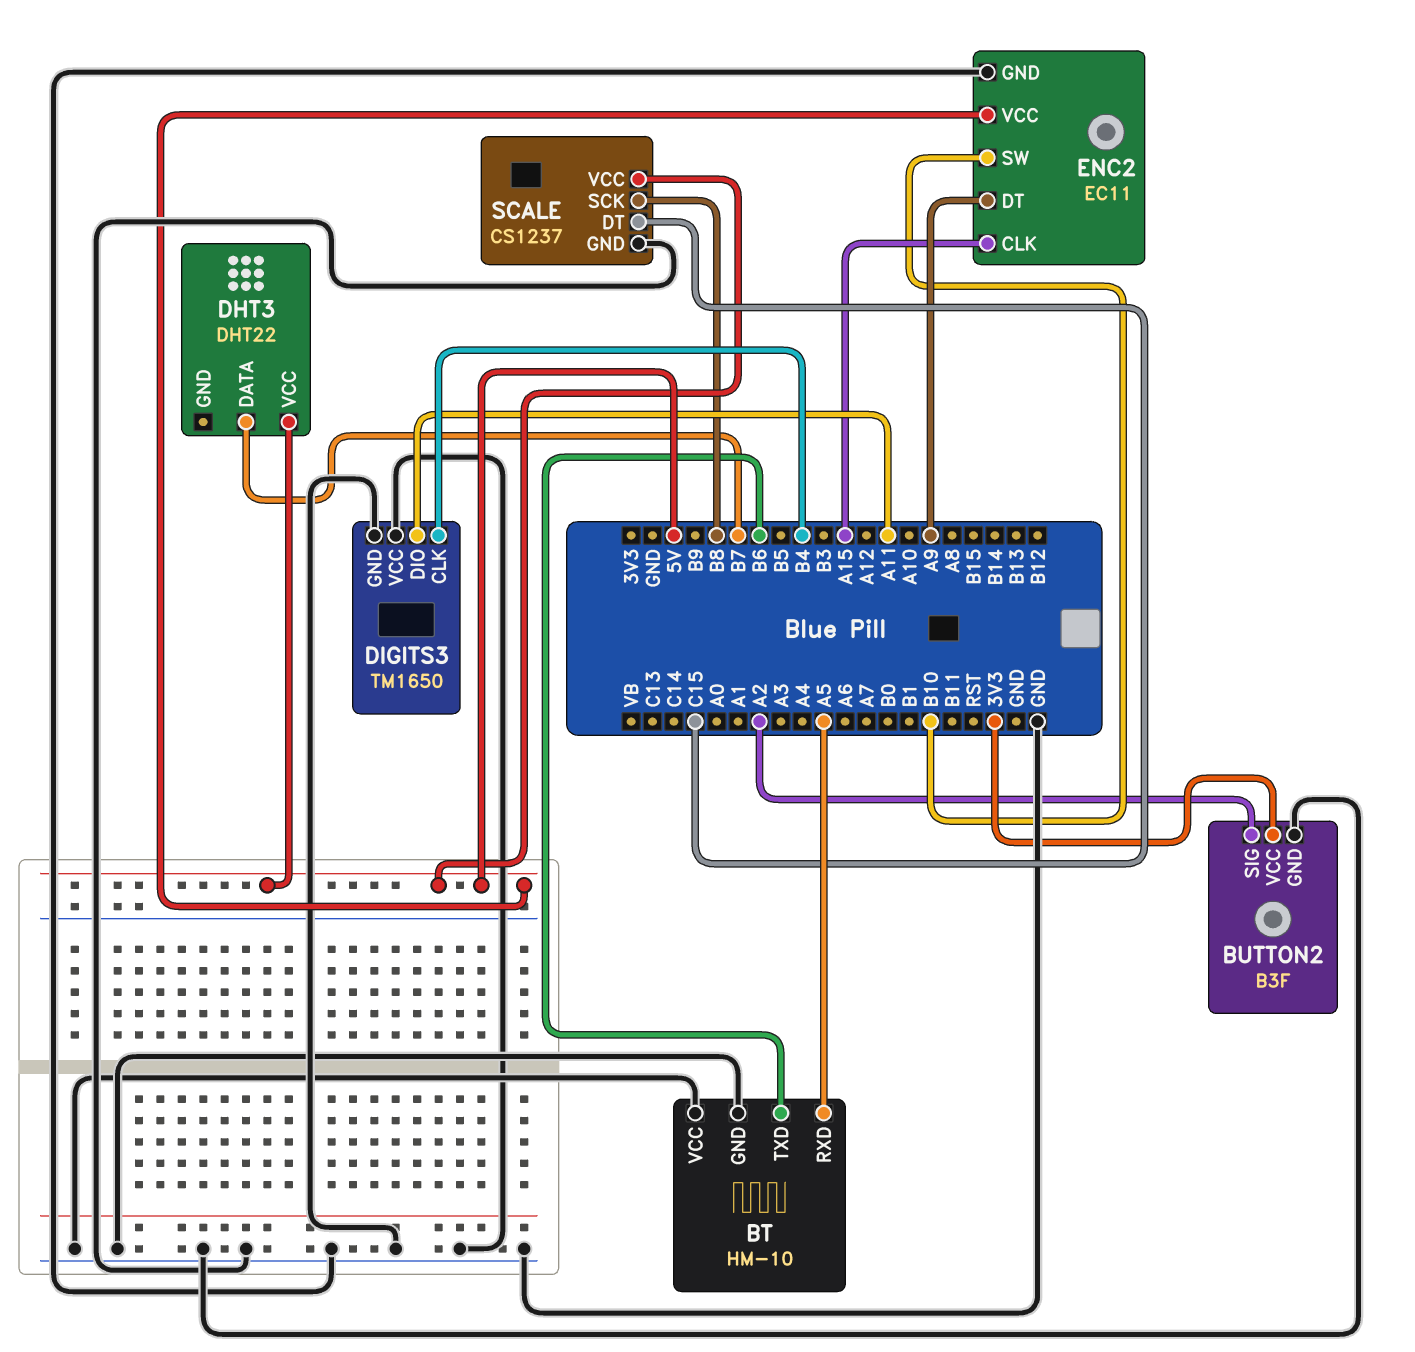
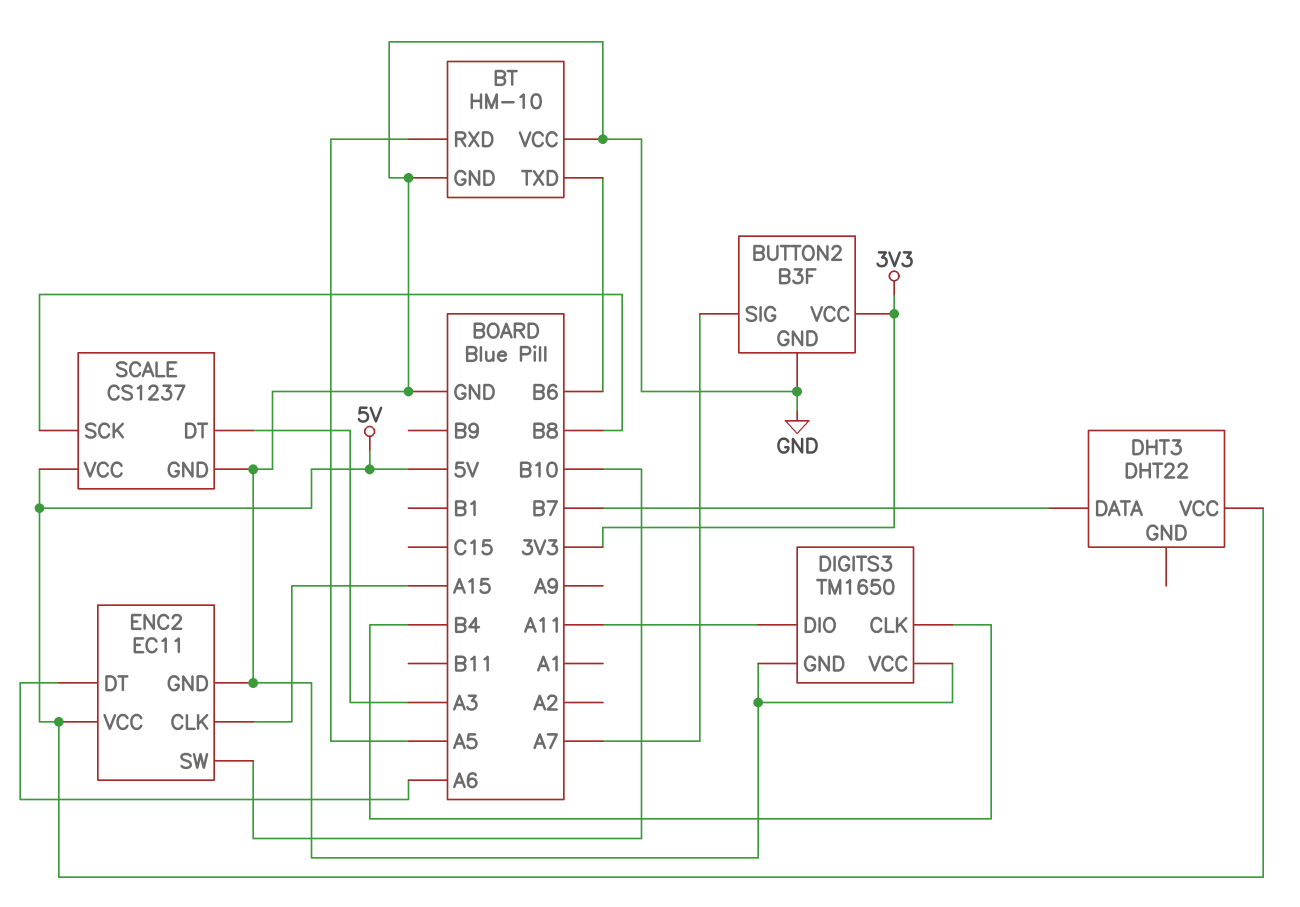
BUTTON2 pin SIG: A2 -> A7
ENC2 pin DT: A9 -> A6
SCALE pin DT: C15 -> A3

